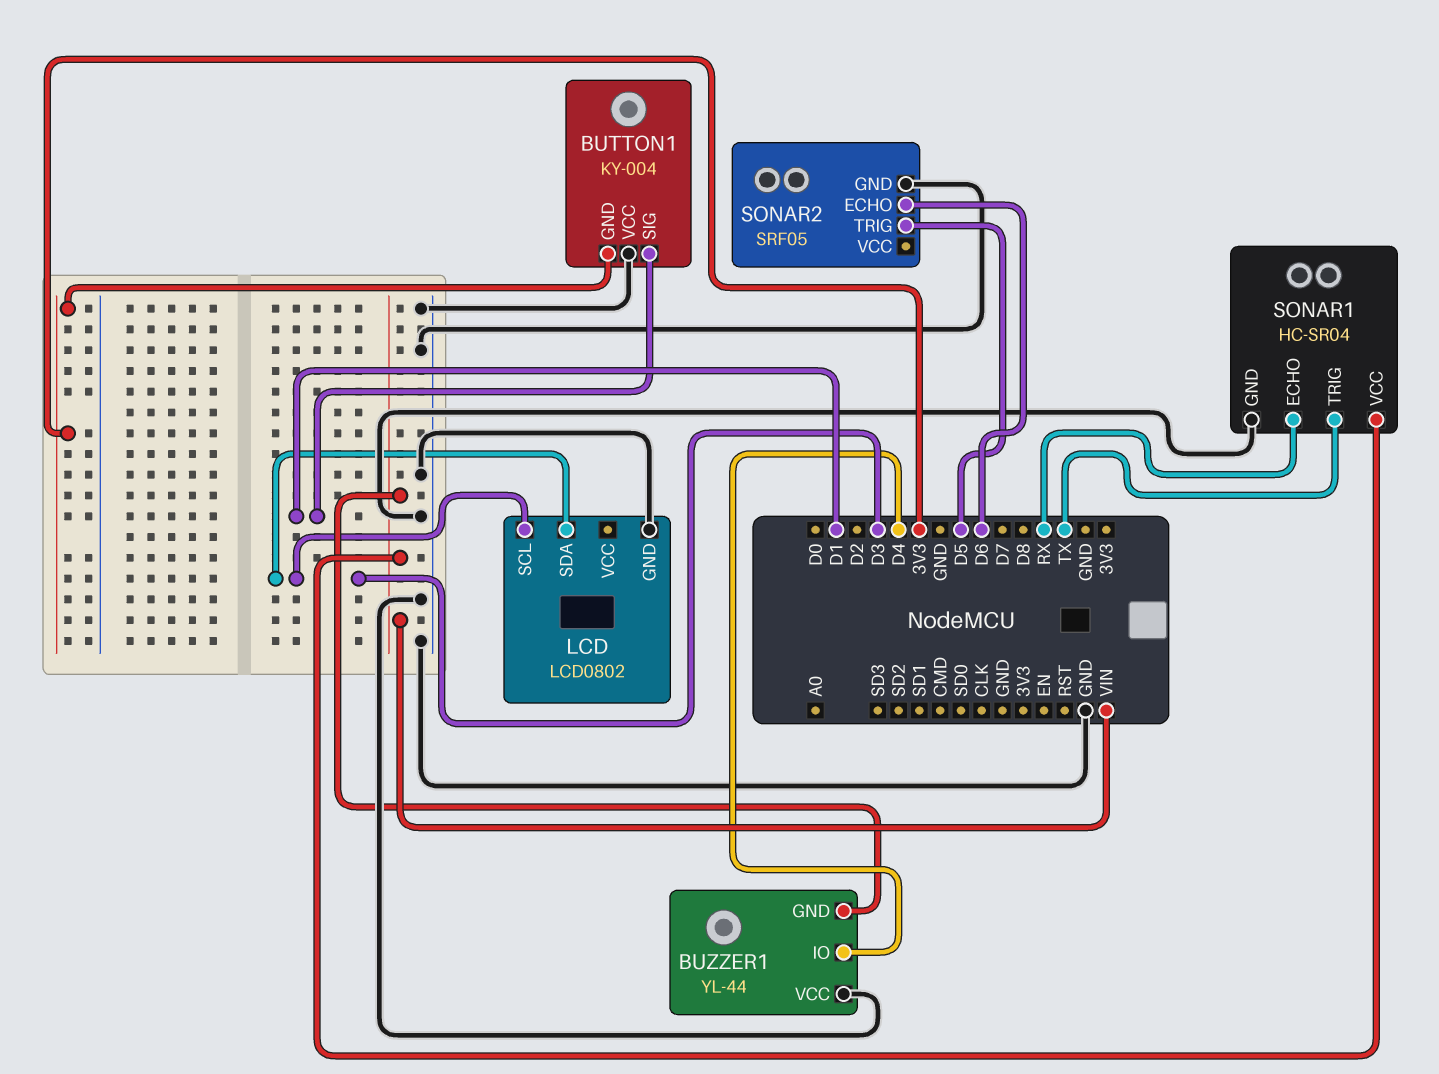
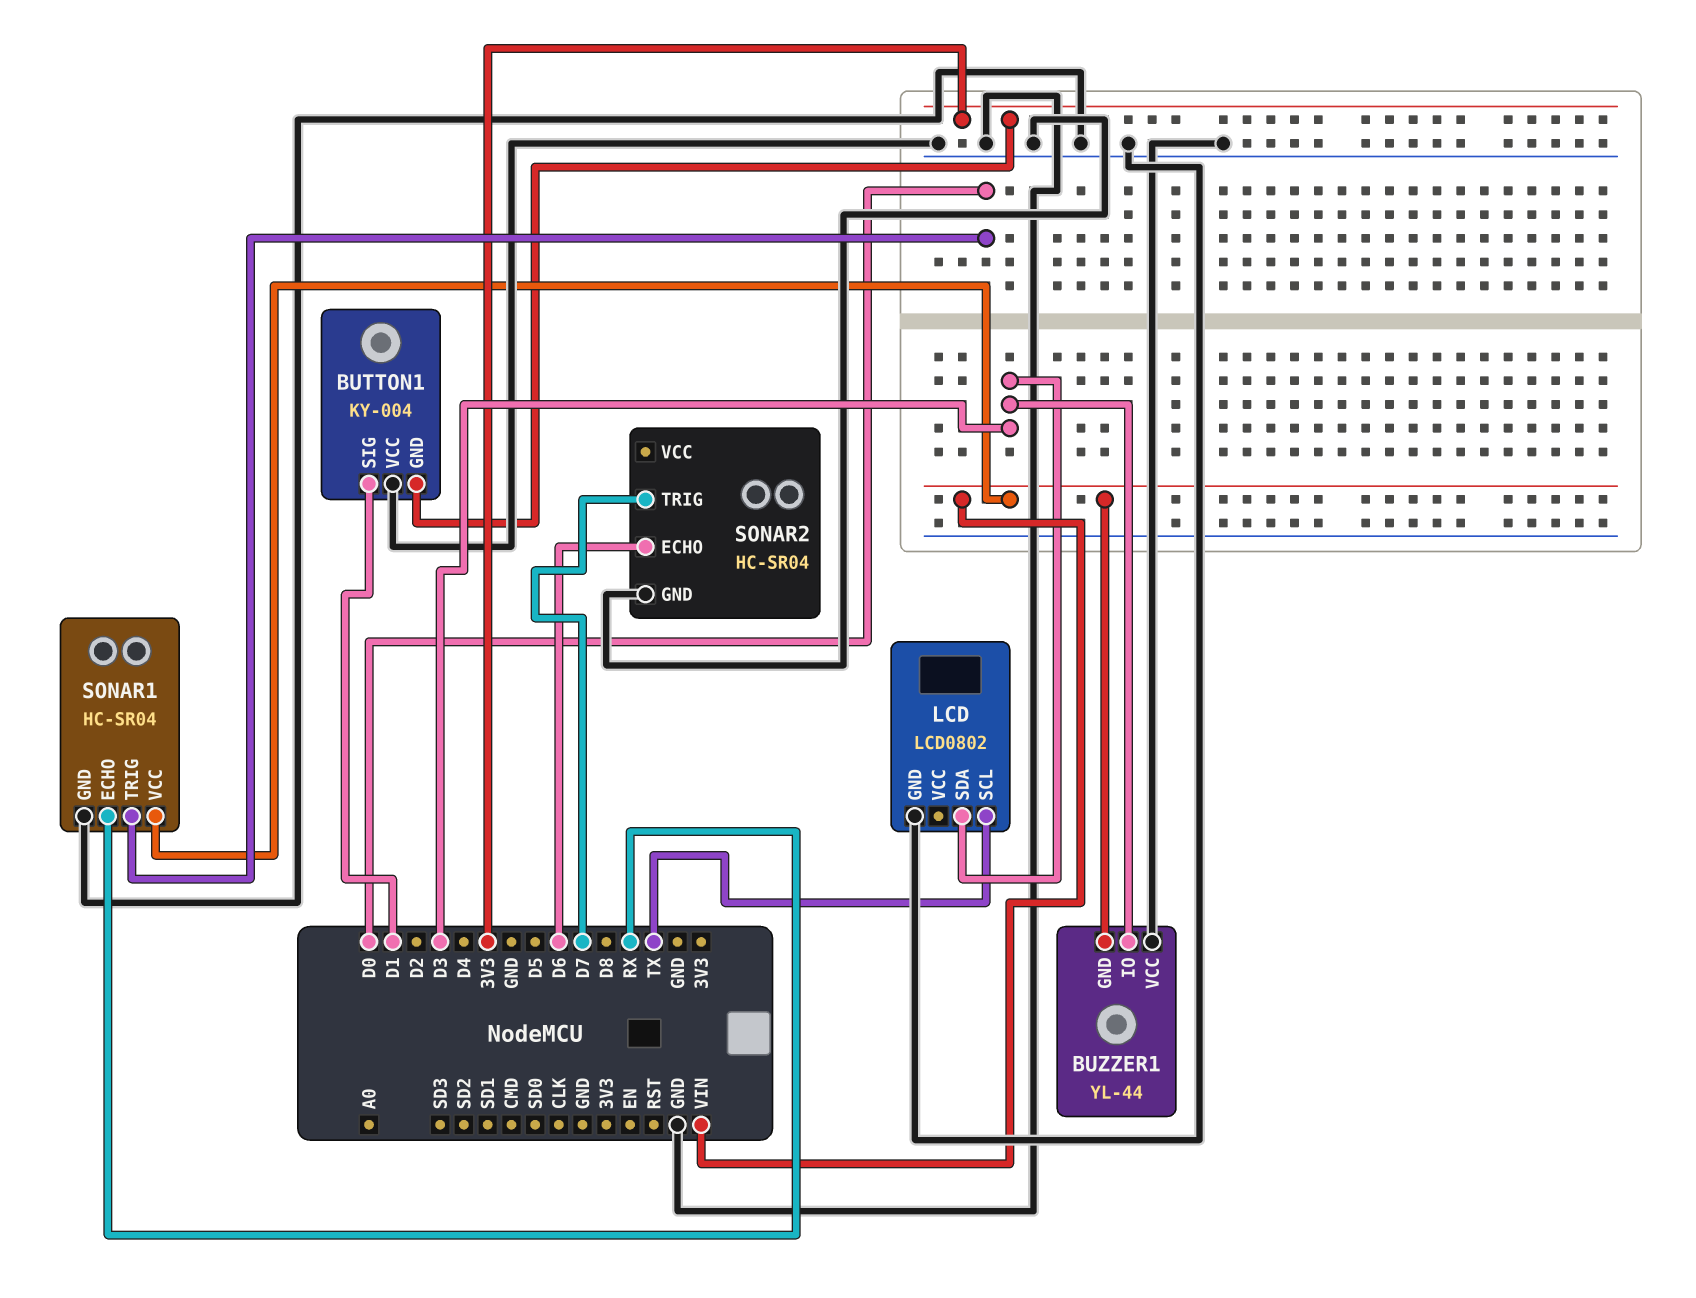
BUZZER1 pin IO: D4 -> D3
LCD pin SCL: D3 -> TX
SONAR1 pin TRIG: TX -> D0
SONAR2: SRF05 -> HC-SR04
SONAR2 pin TRIG: D5 -> D7

